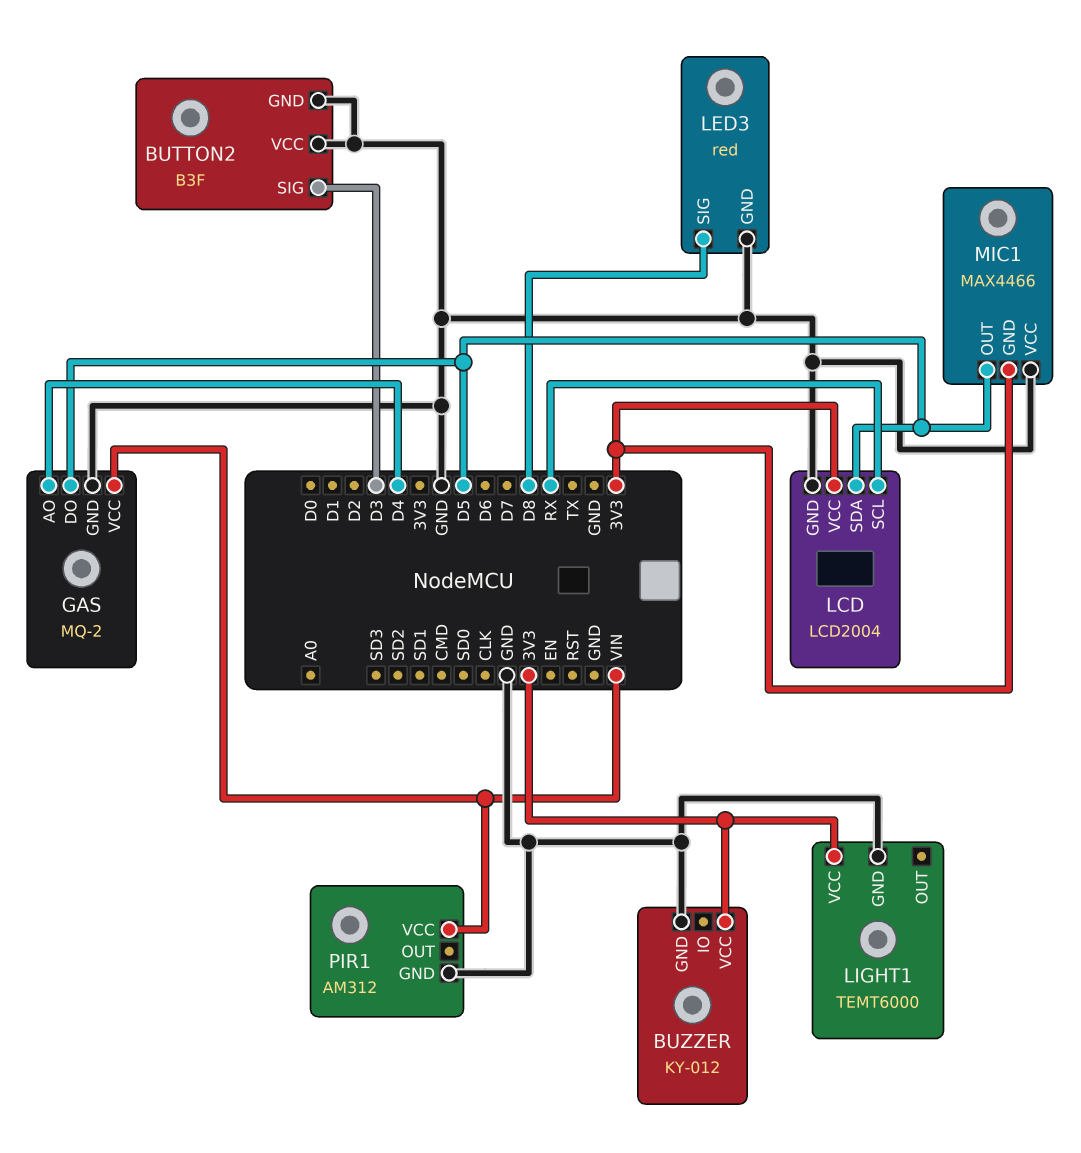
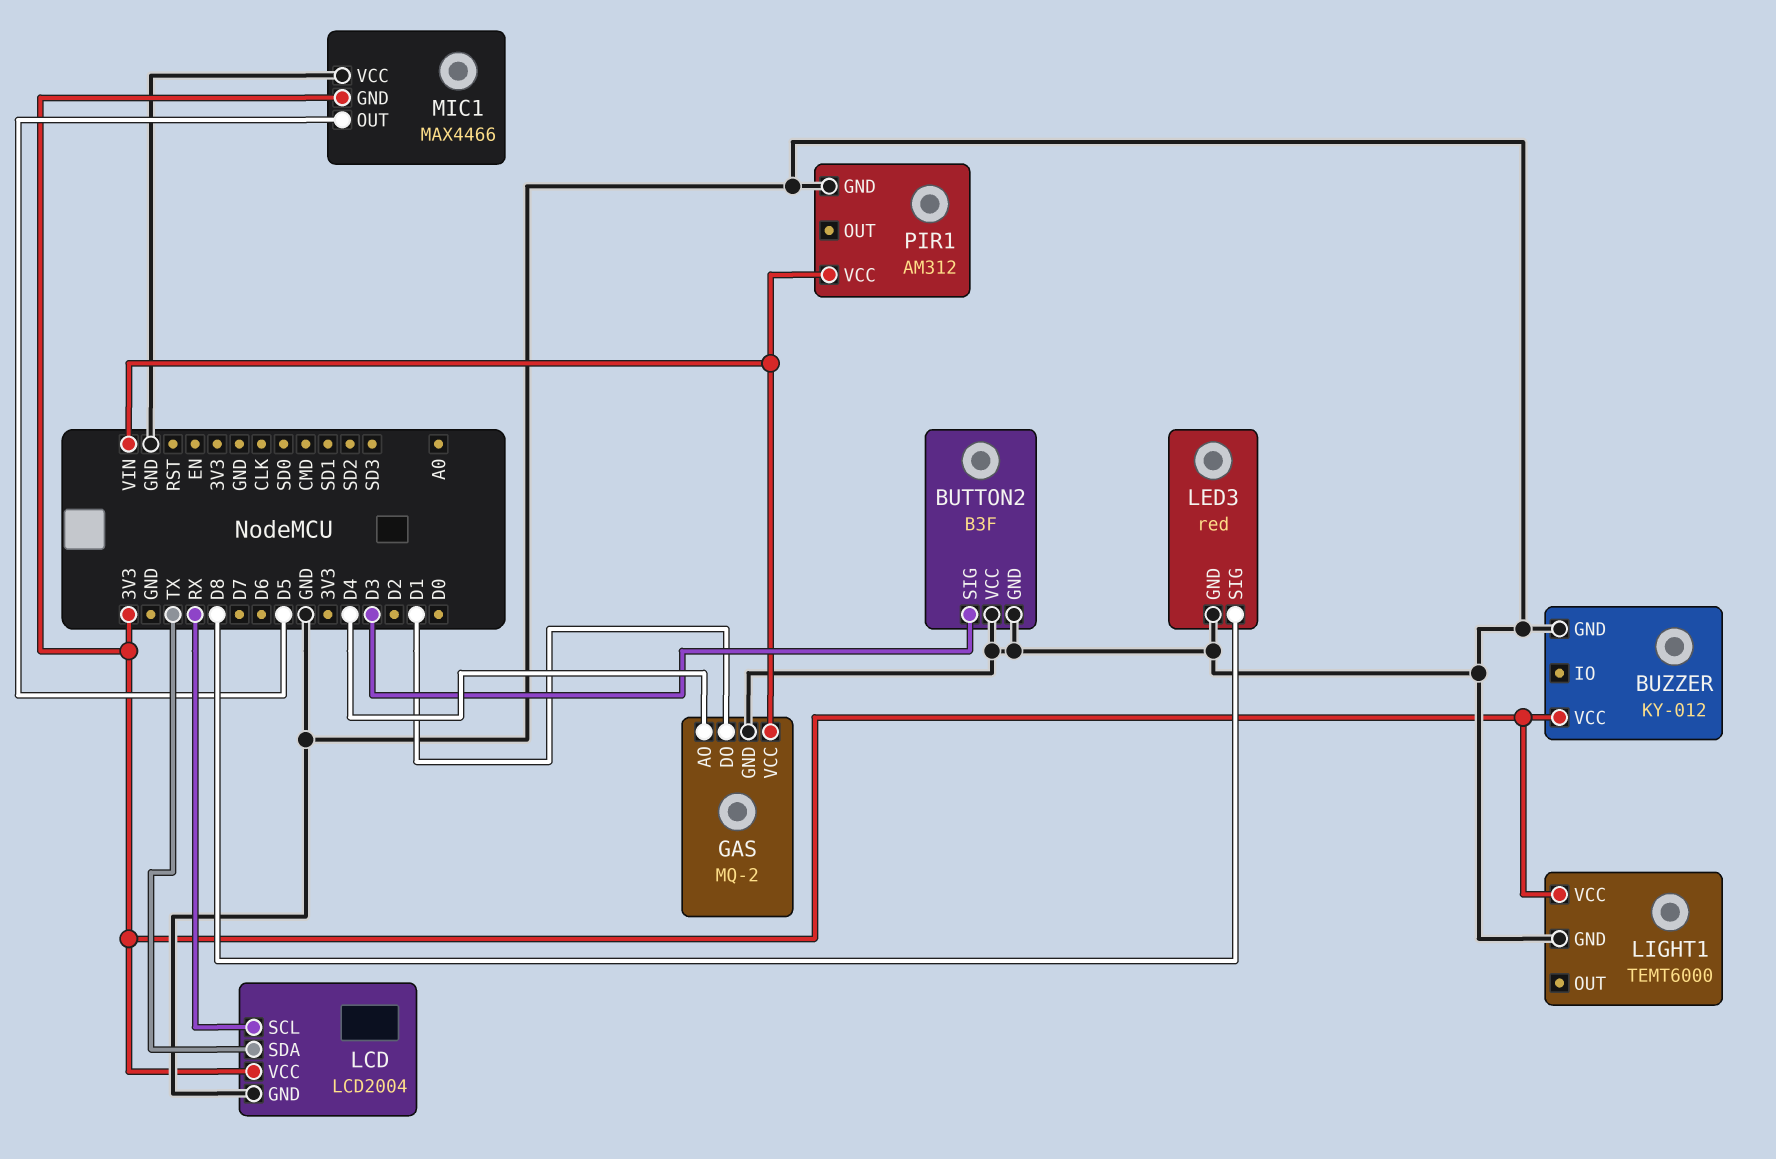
GAS pin DO: D5 -> D1
LCD pin SDA: D5 -> TX

